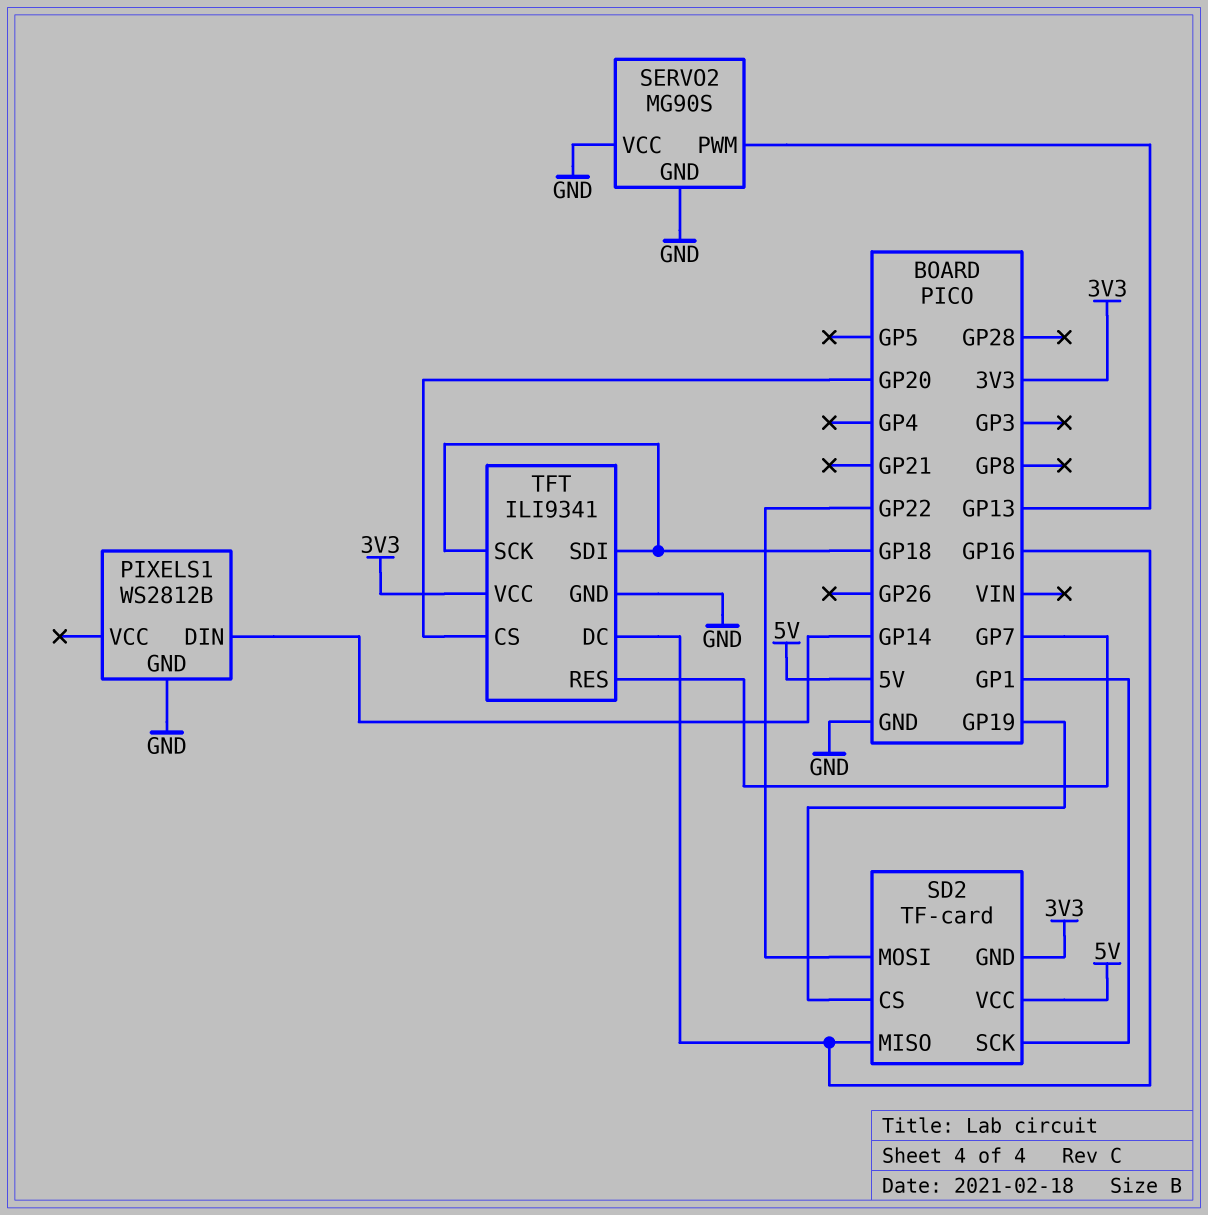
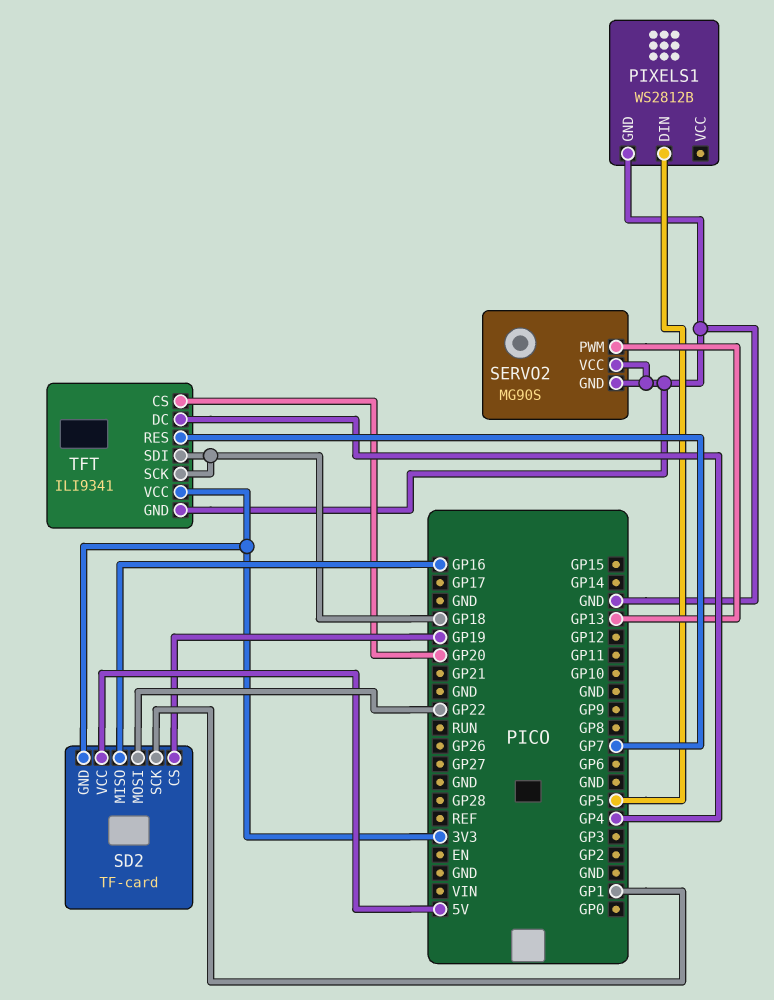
PIXELS1 pin DIN: GP14 -> GP5
TFT pin DC: GP16 -> GP4

